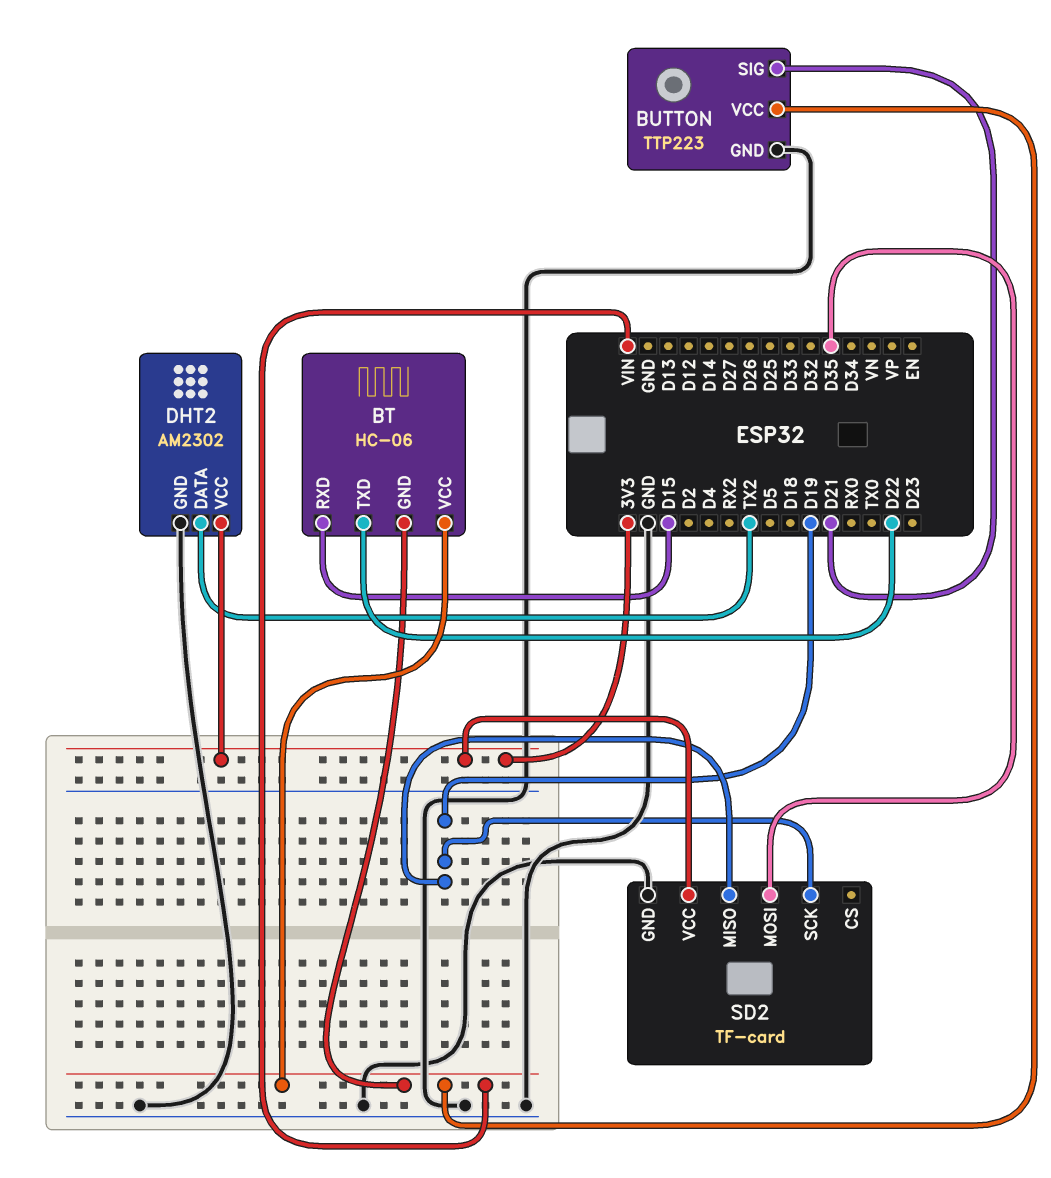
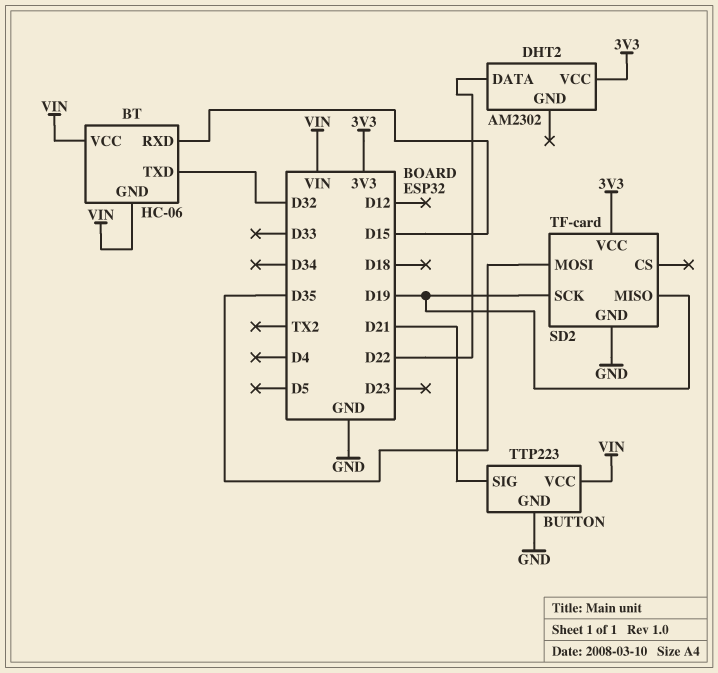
BT pin TXD: D22 -> D32
DHT2 pin DATA: TX2 -> D22
DHT2 pin GND: GND -> none

